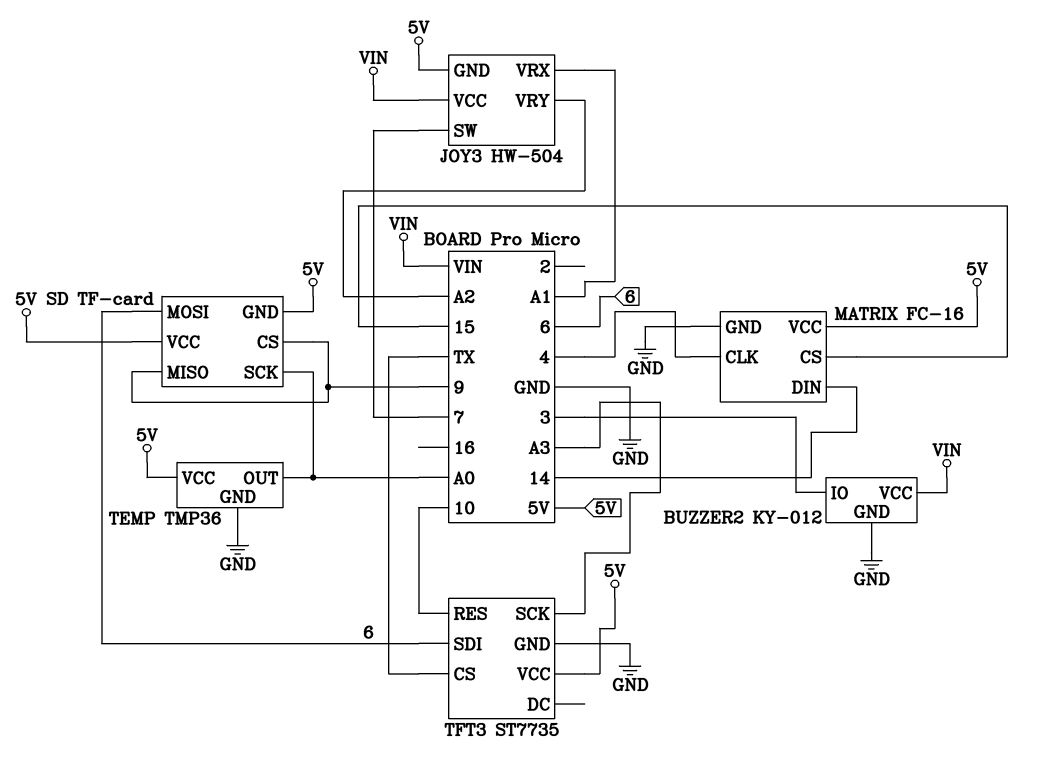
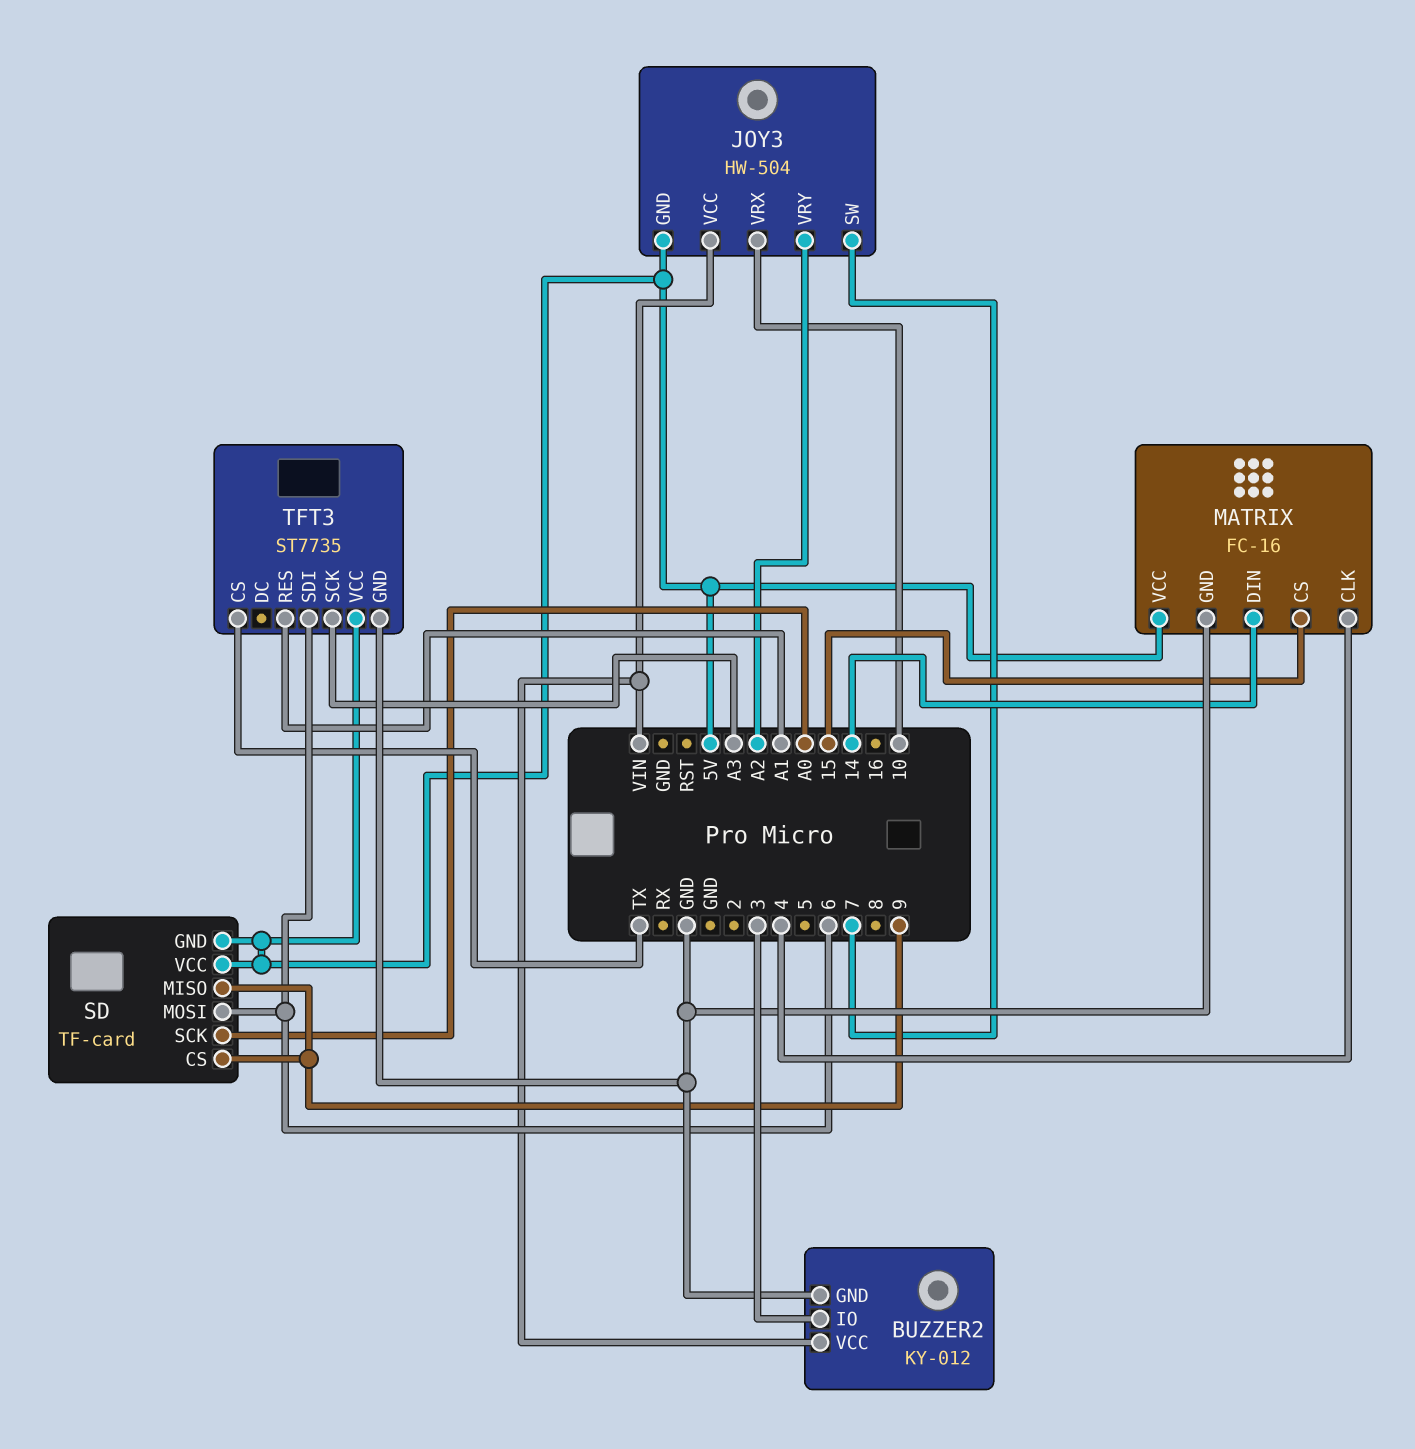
JOY3 pin VRX: A1 -> 10
TEMP: TMP36 -> none
TEMP pin GND: GND -> none
TEMP pin OUT: A0 -> none
TEMP pin VCC: 5V -> none
TFT3 pin RES: 10 -> A1

